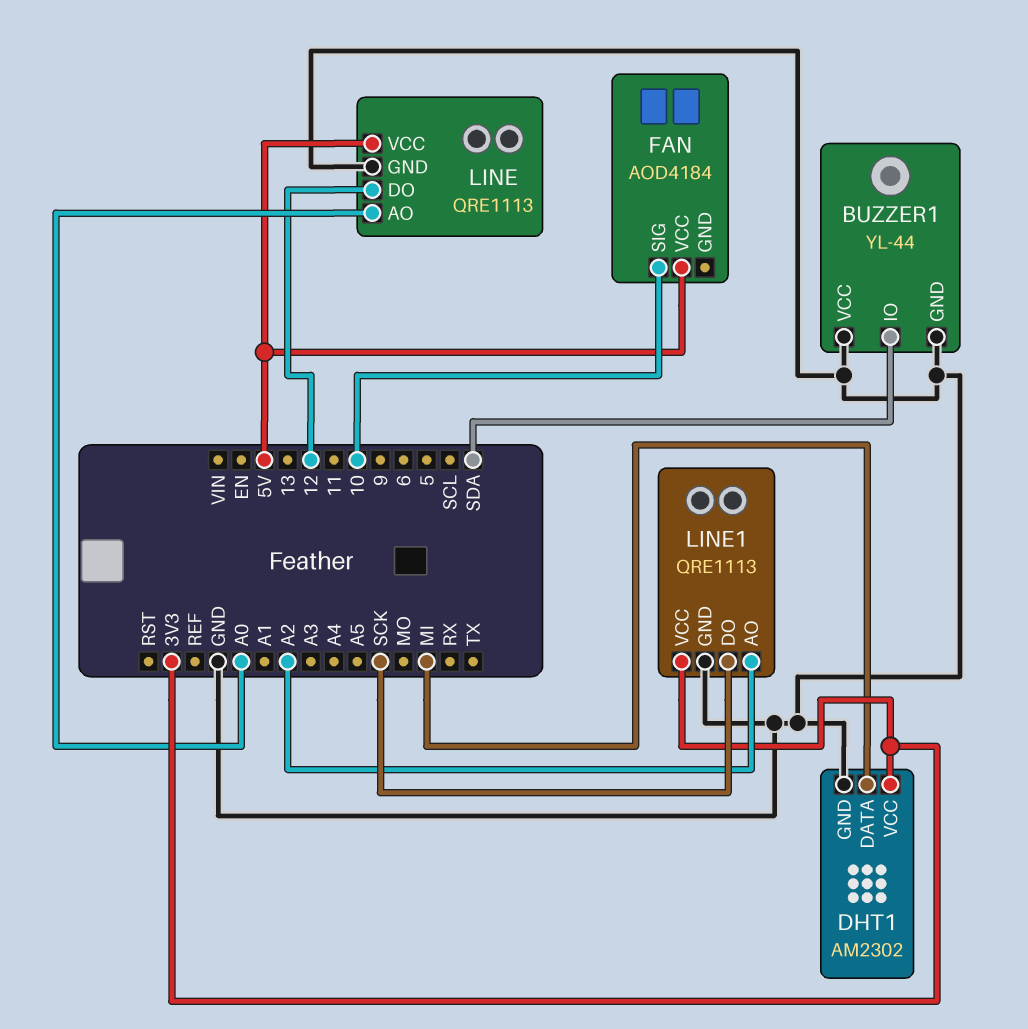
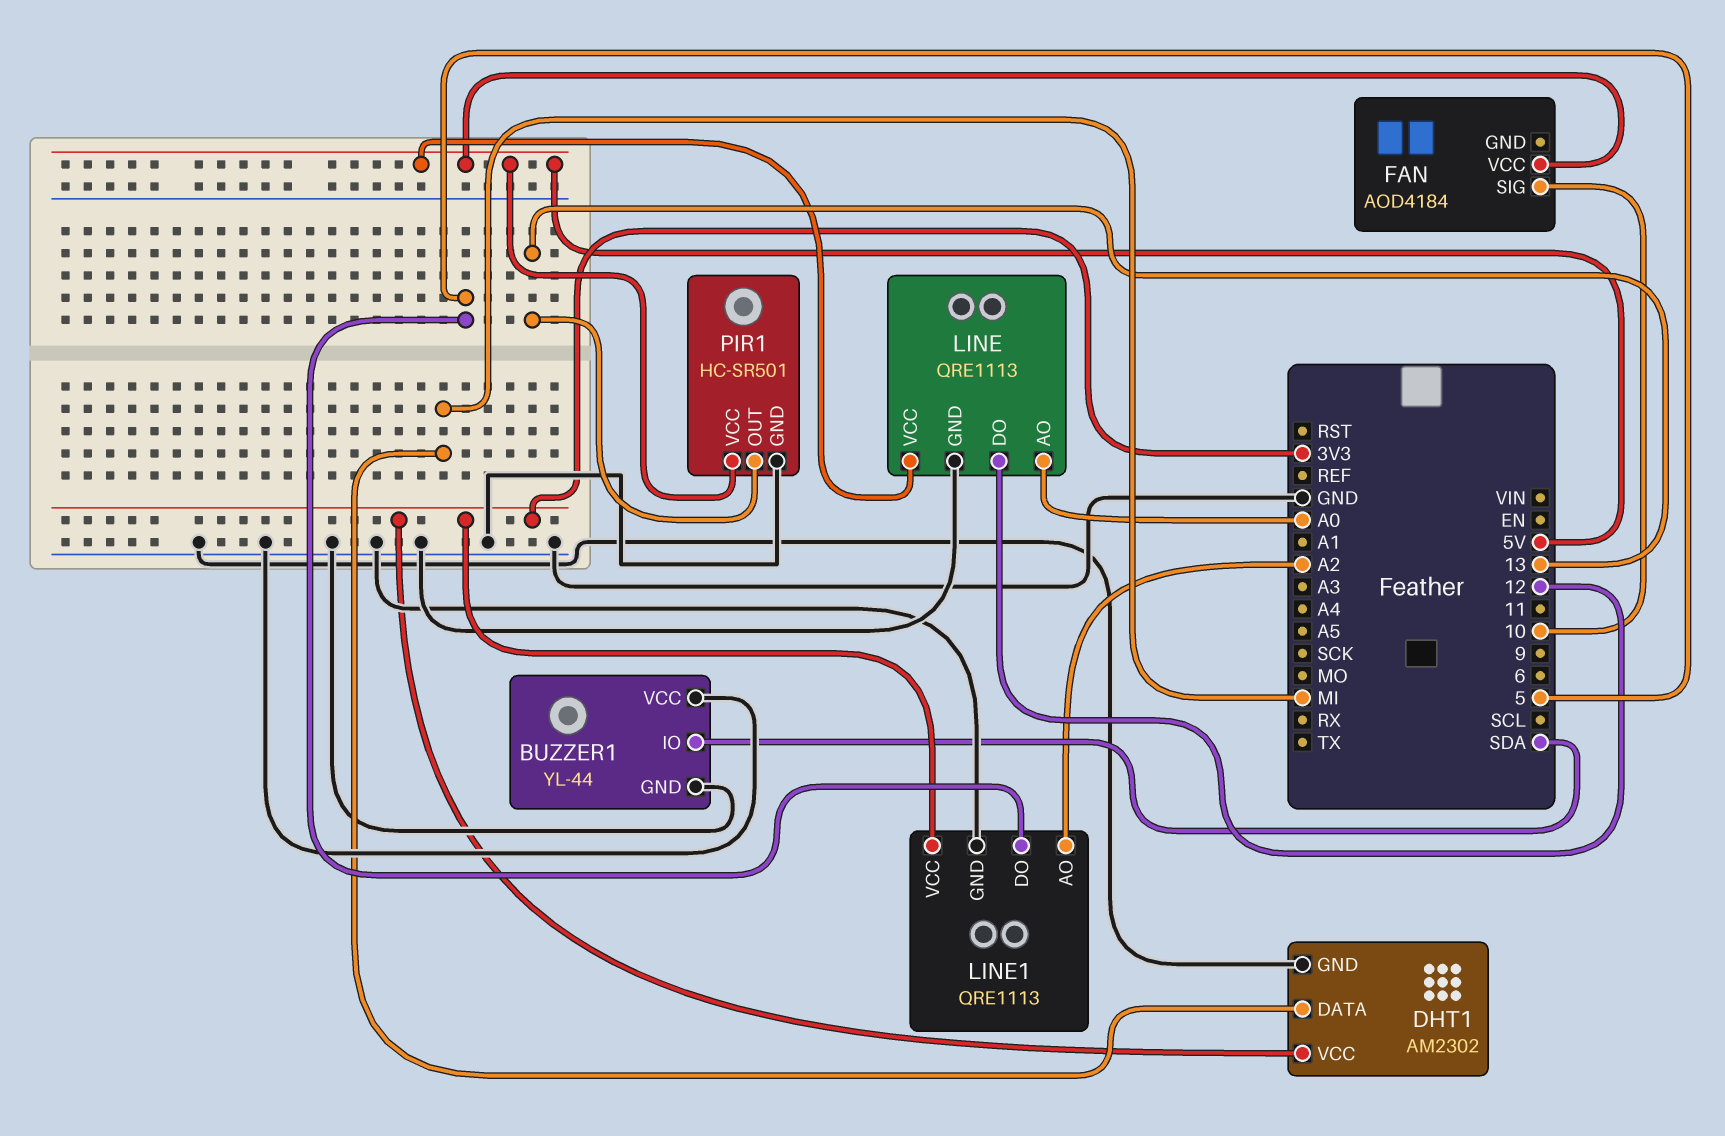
LINE1 pin DO: SCK -> 5
PIR1: none -> HC-SR501
PIR1 pin GND: none -> GND
PIR1 pin OUT: none -> 13
PIR1 pin VCC: none -> 5V

